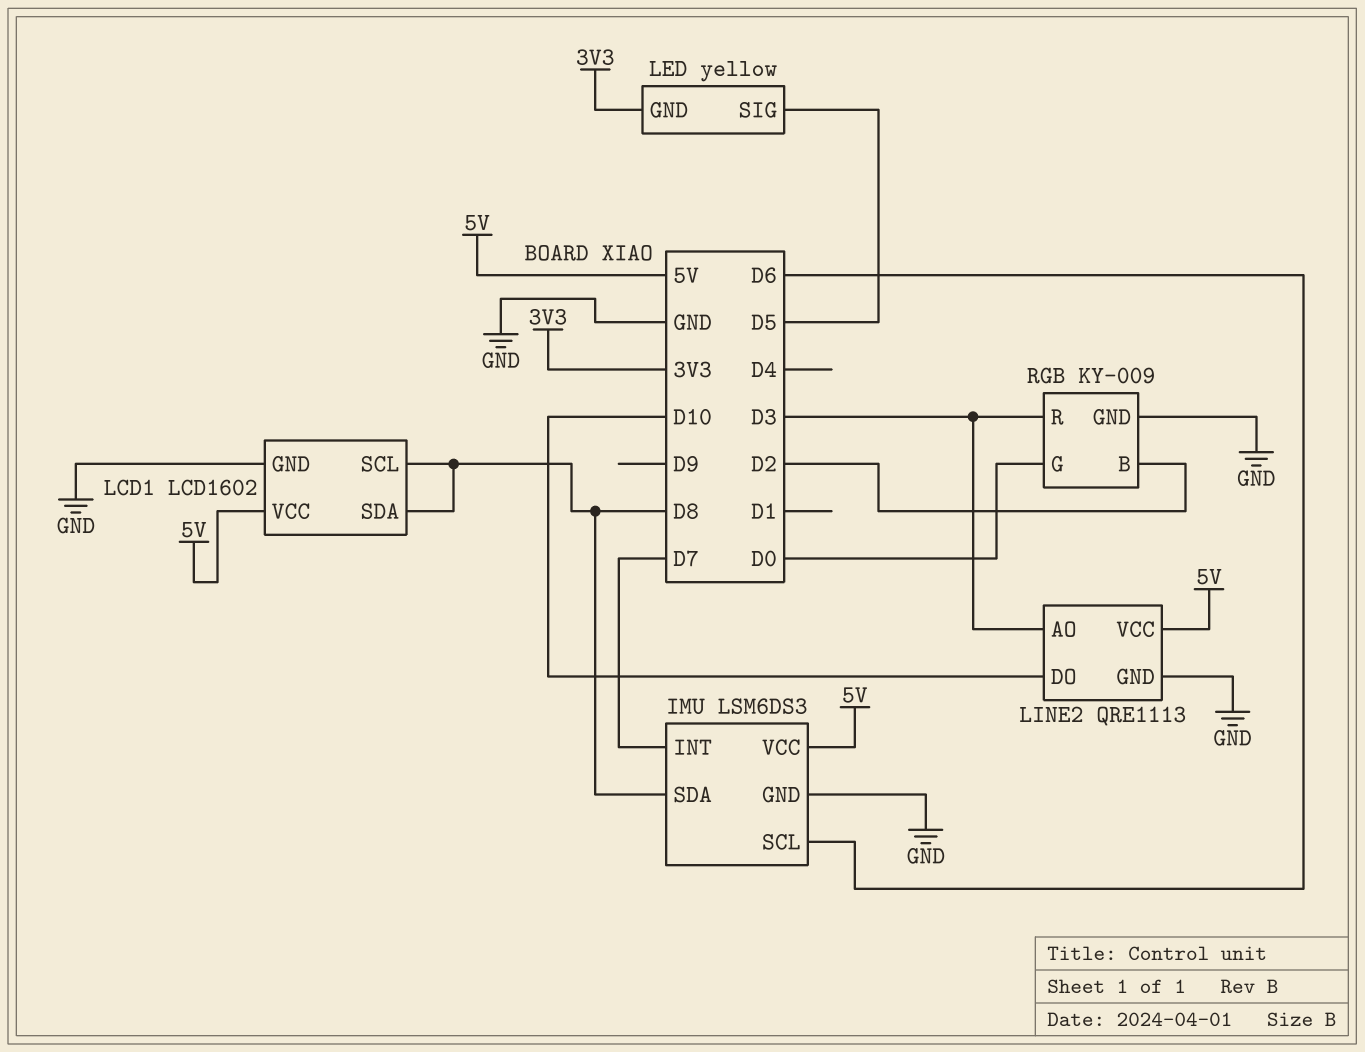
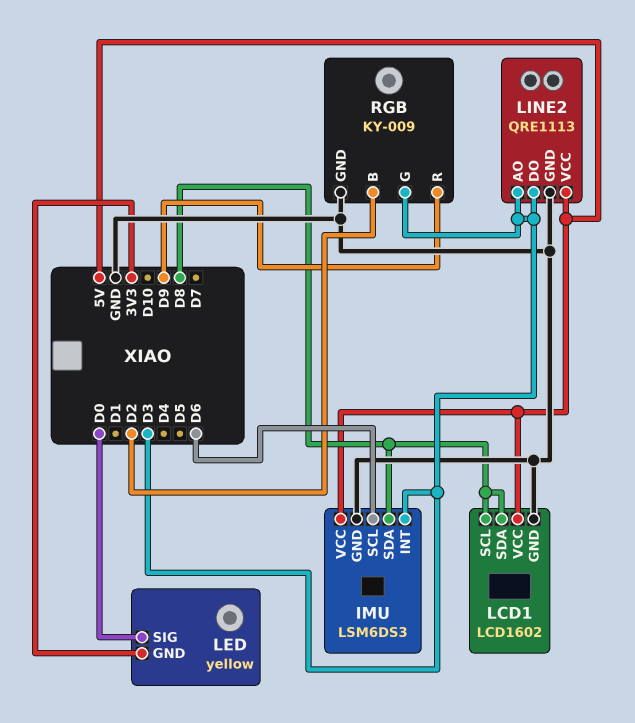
IMU pin INT: D7 -> D3
LED pin SIG: D5 -> D0
LINE2 pin DO: D10 -> D3
RGB pin G: D0 -> D3
RGB pin R: D3 -> D9

